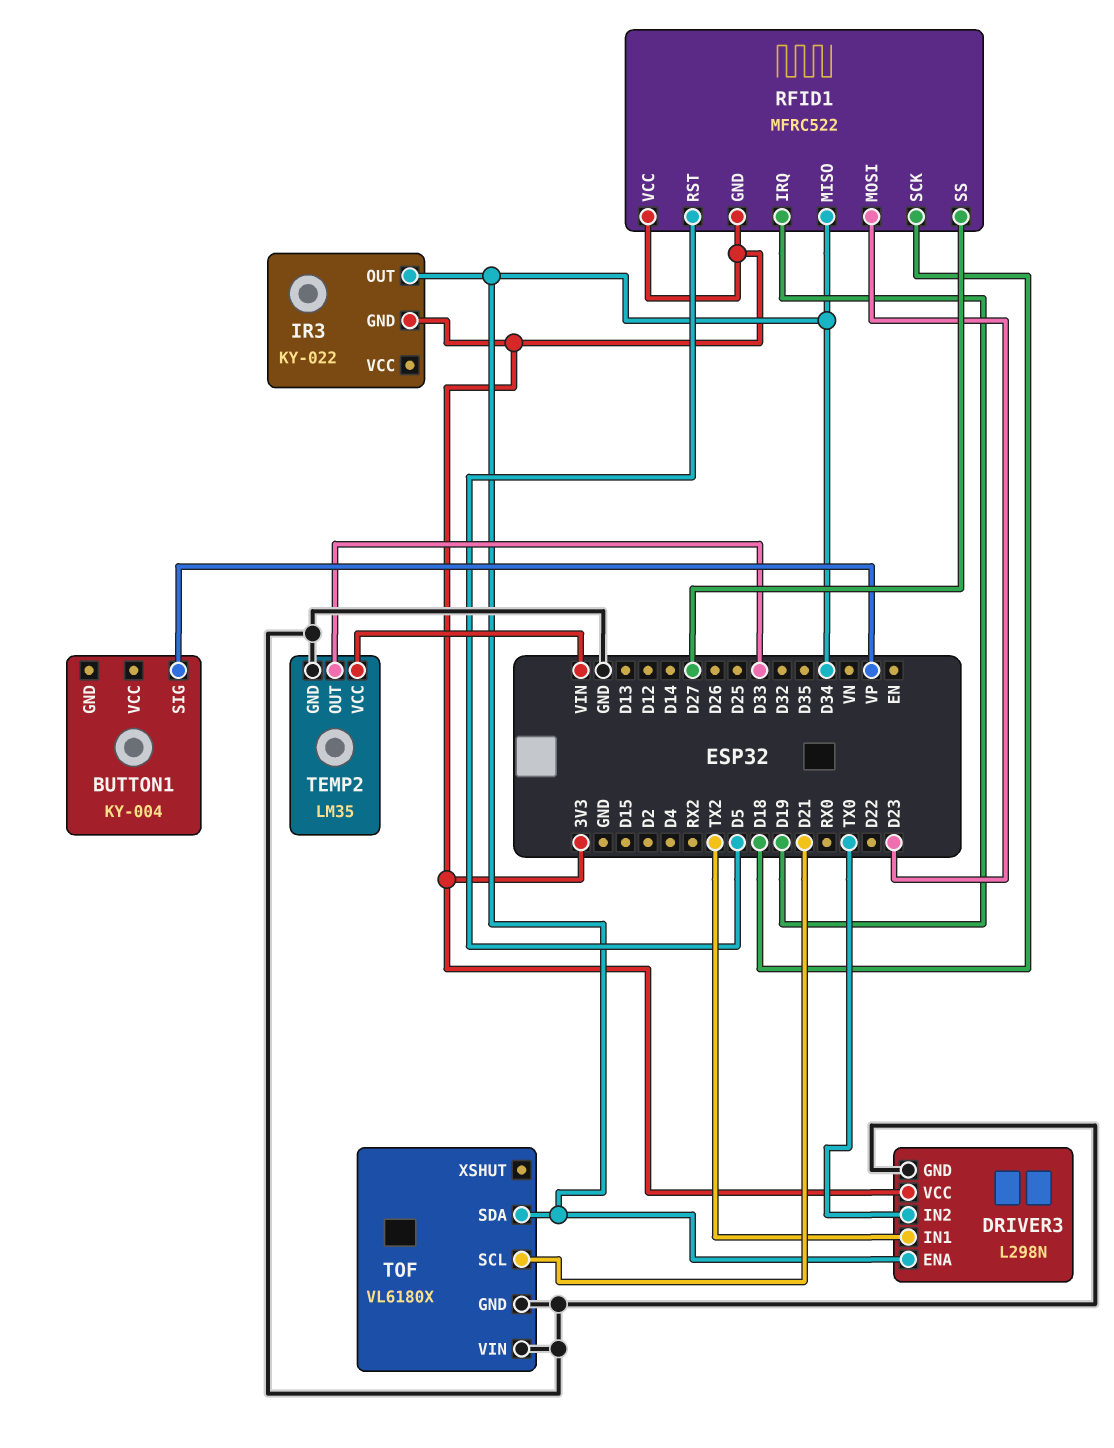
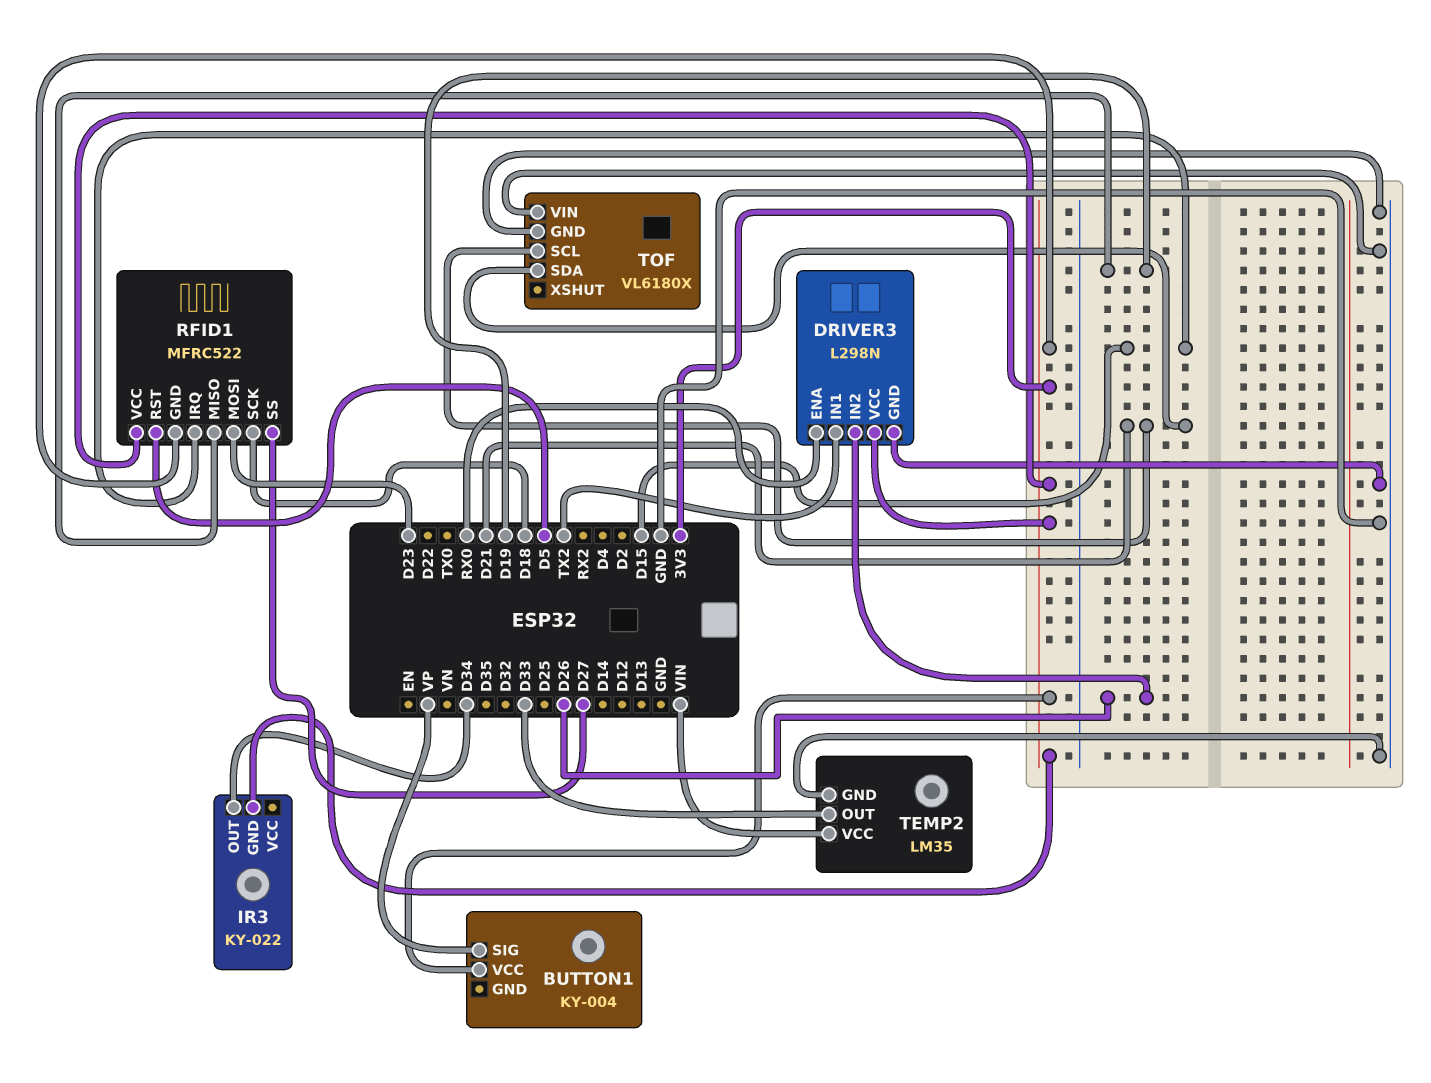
BUTTON1 pin VCC: none -> 3V3
DRIVER3 pin ENA: D34 -> RX0
DRIVER3 pin IN2: TX0 -> D26
RFID1 pin IRQ: D19 -> D15
RFID1 pin MISO: D34 -> D19
TOF pin SDA: D34 -> D21

